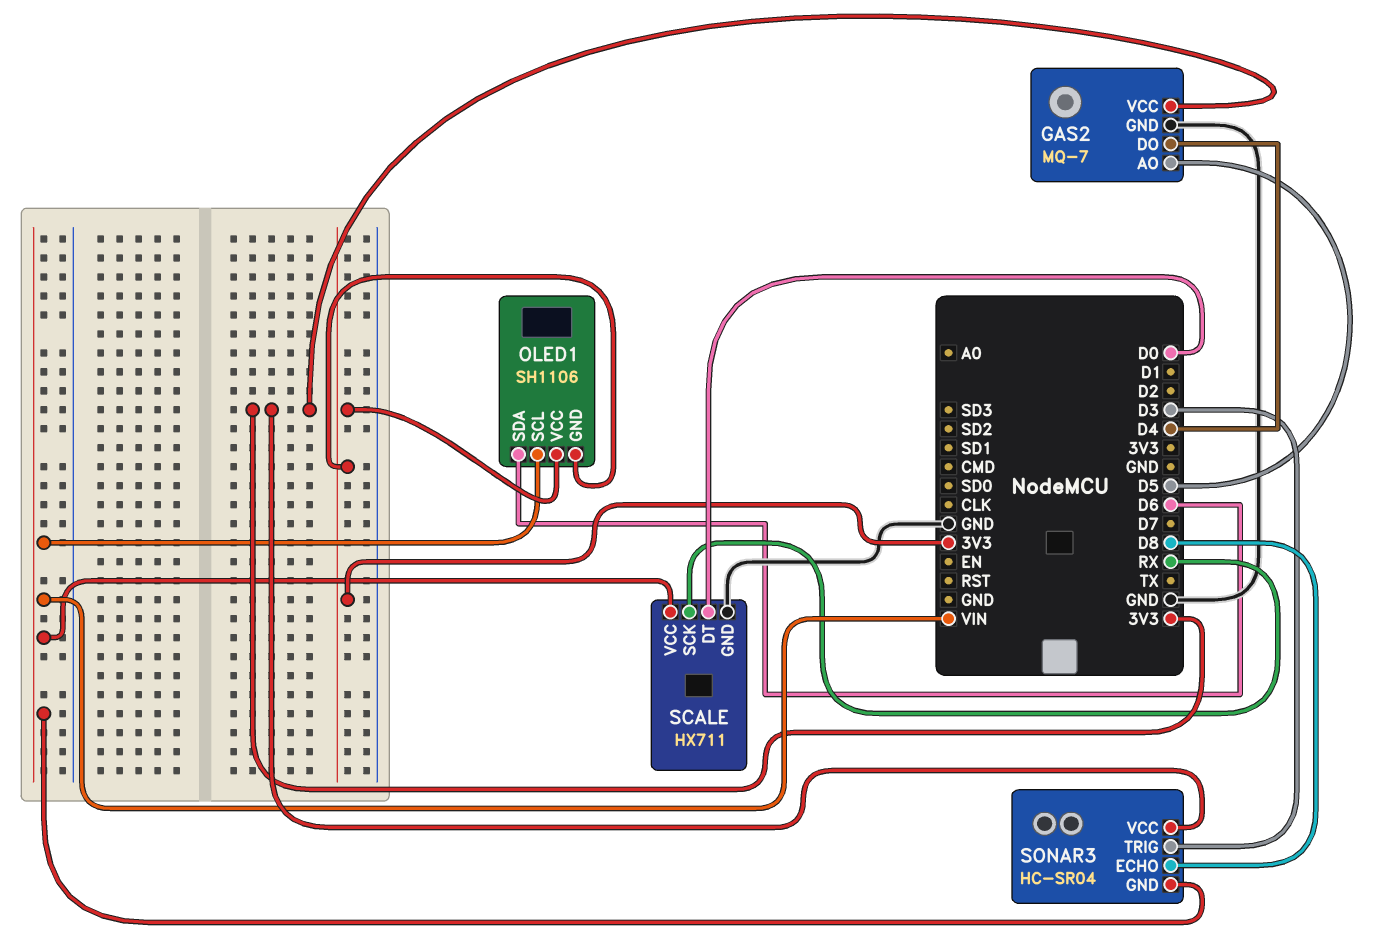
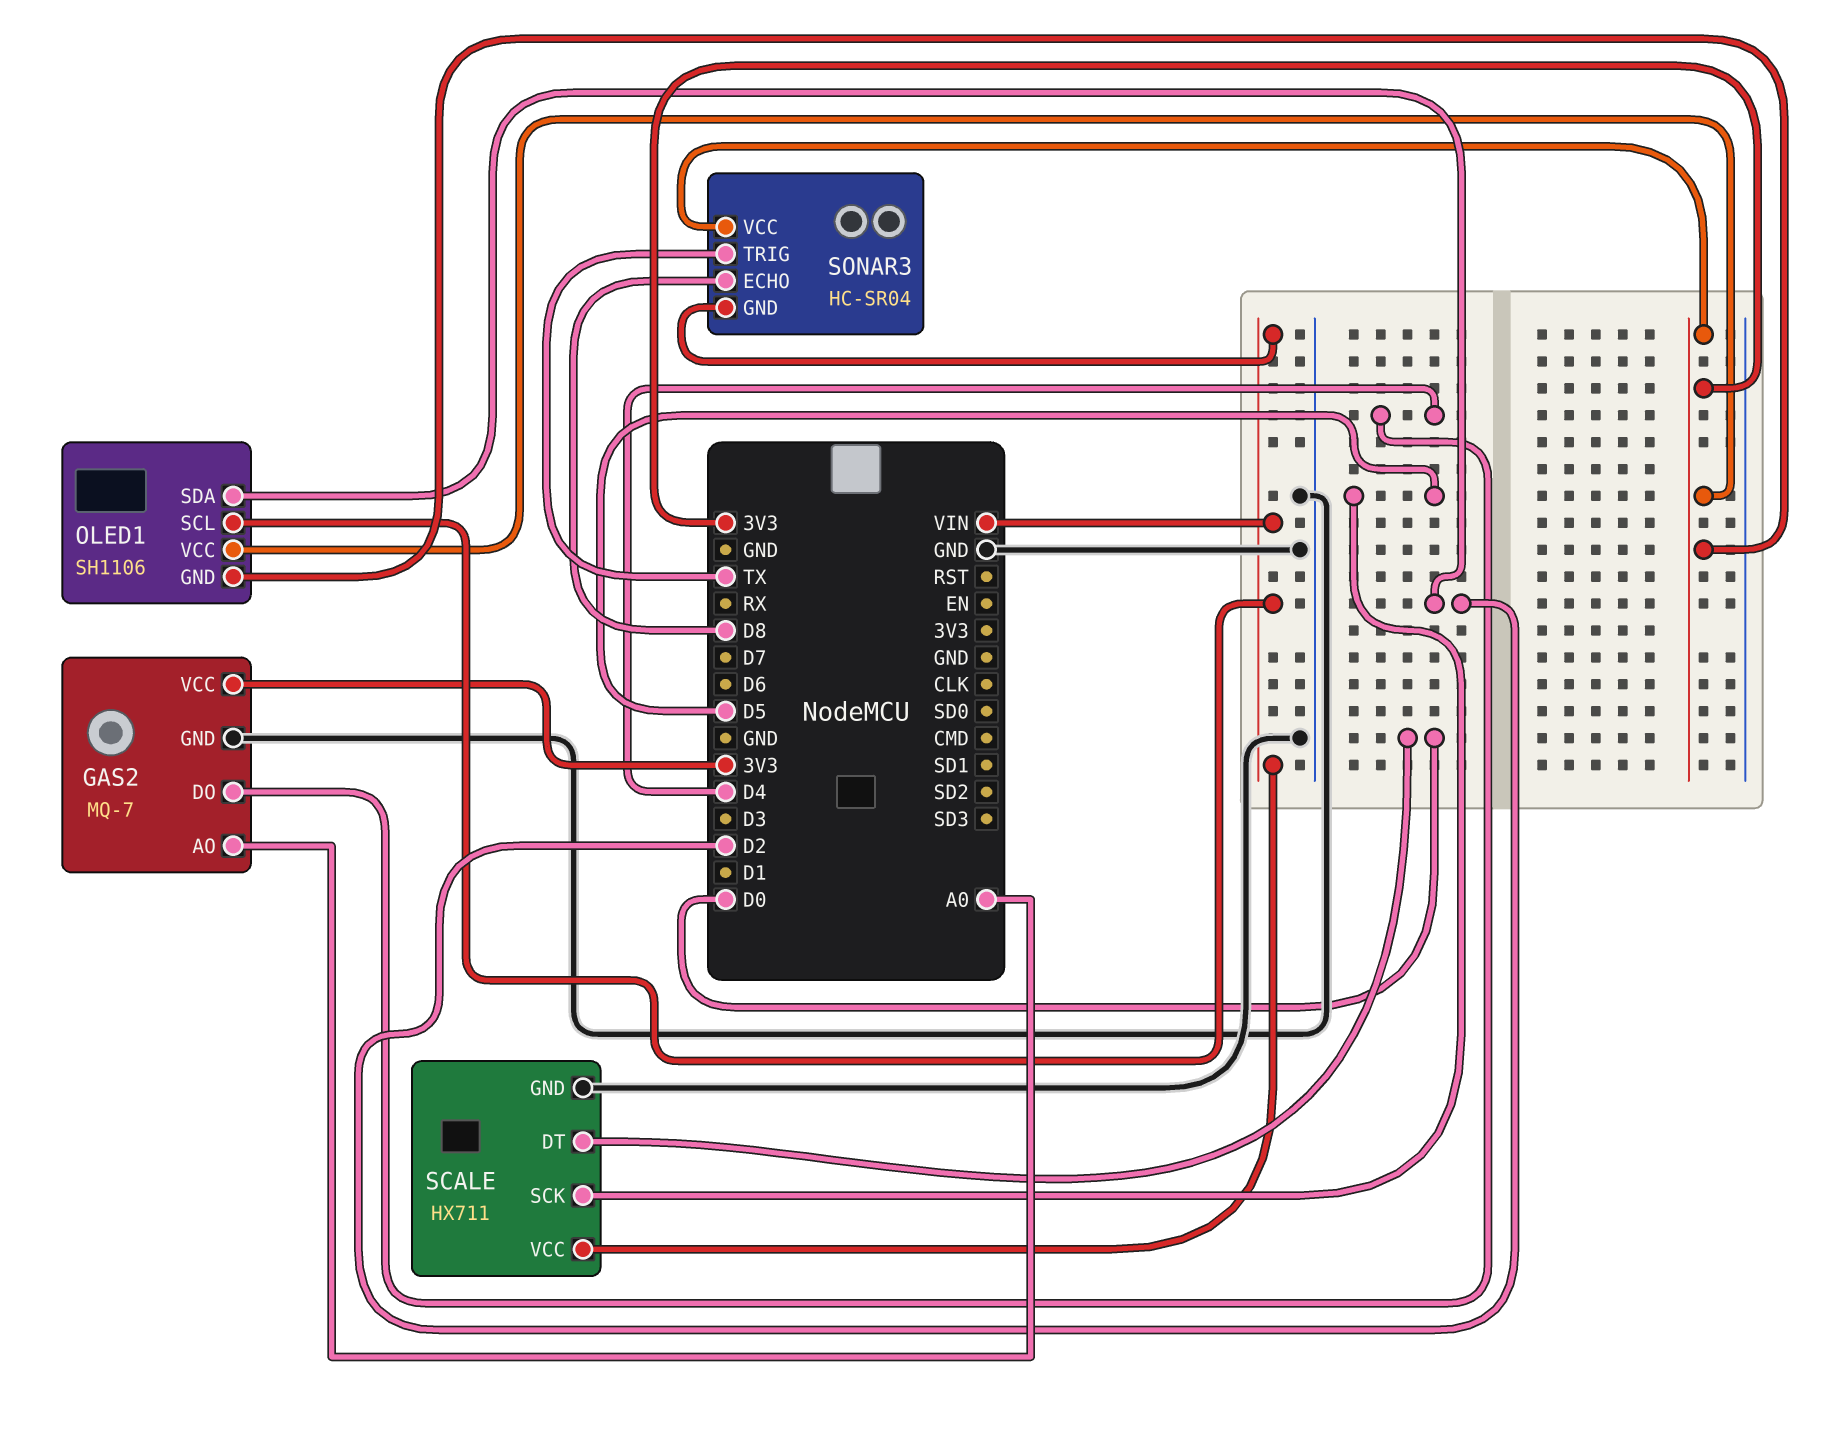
GAS2 pin AO: D5 -> A0
OLED1 pin SDA: D6 -> D2
SCALE pin SCK: RX -> D5
SONAR3 pin TRIG: D3 -> TX

